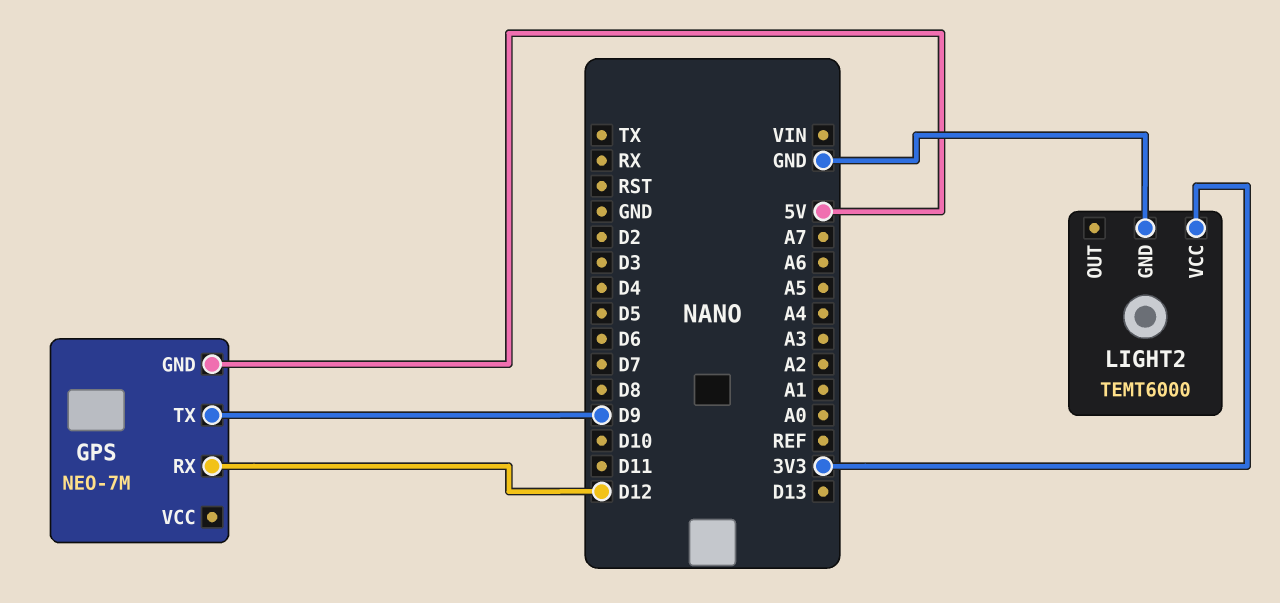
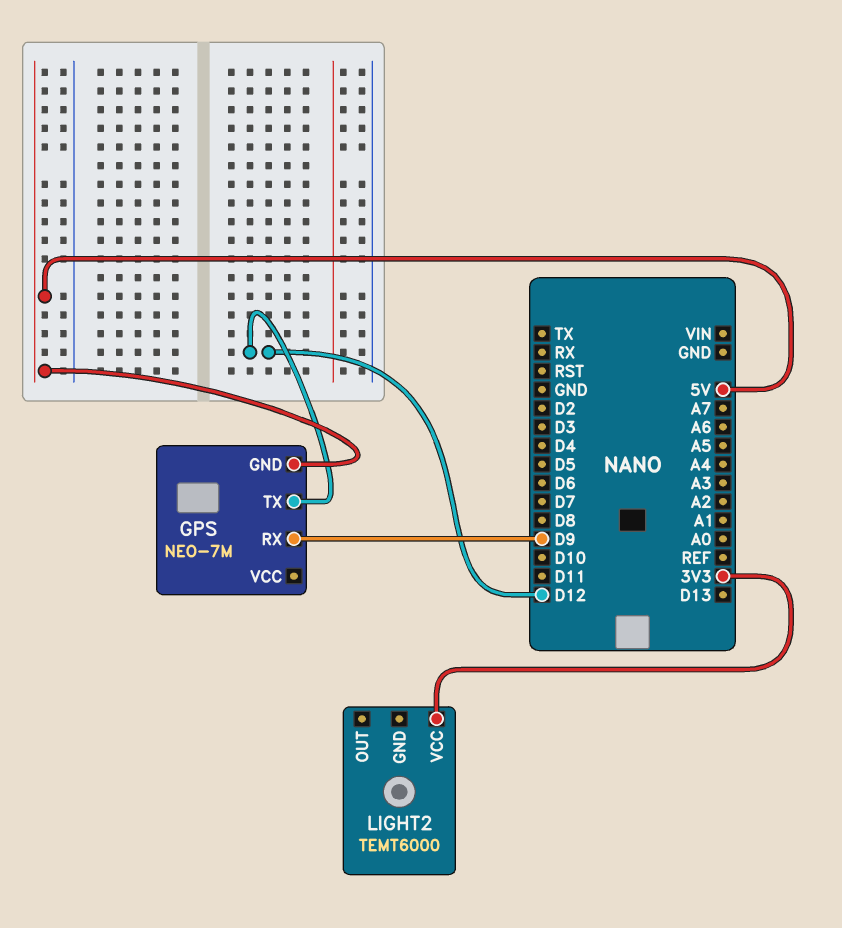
GPS pin RX: D12 -> D9
GPS pin TX: D9 -> D12
LIGHT2 pin GND: GND -> none

